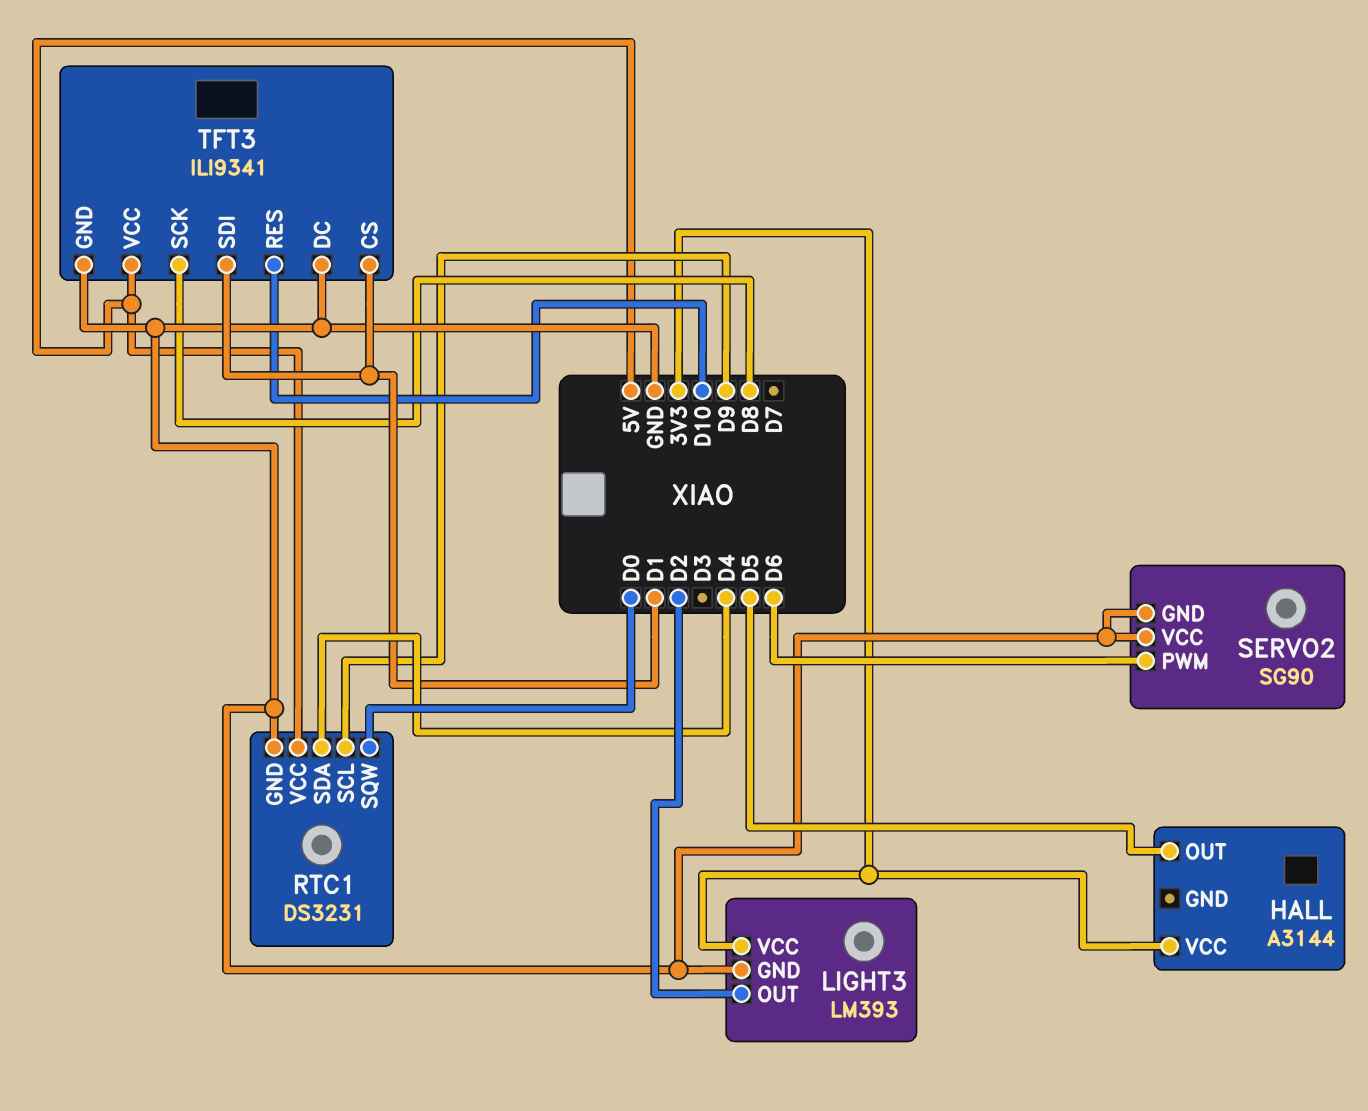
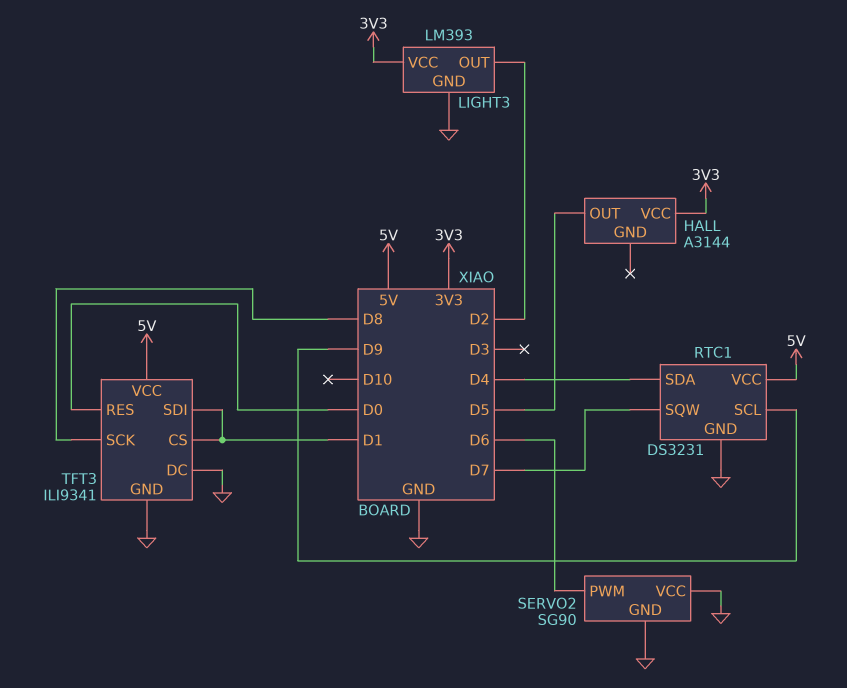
RTC1 pin SQW: D0 -> D7
TFT3 pin RES: D10 -> D0

